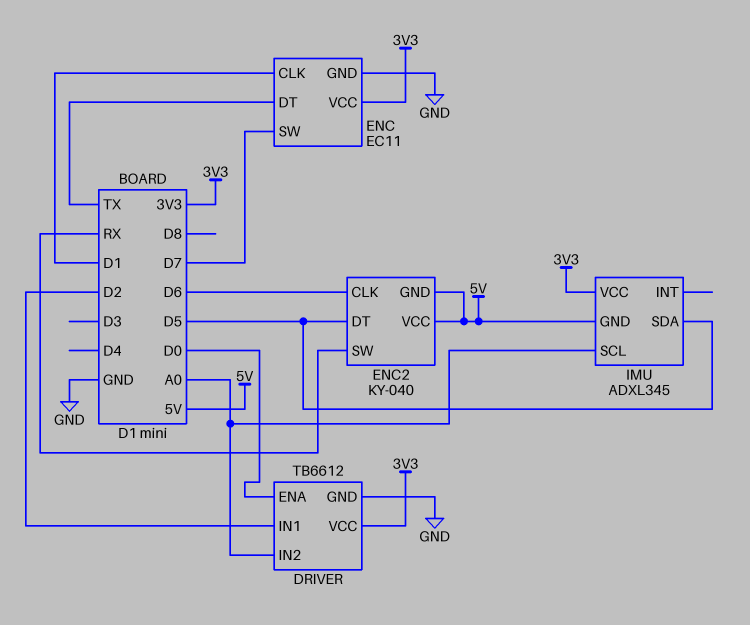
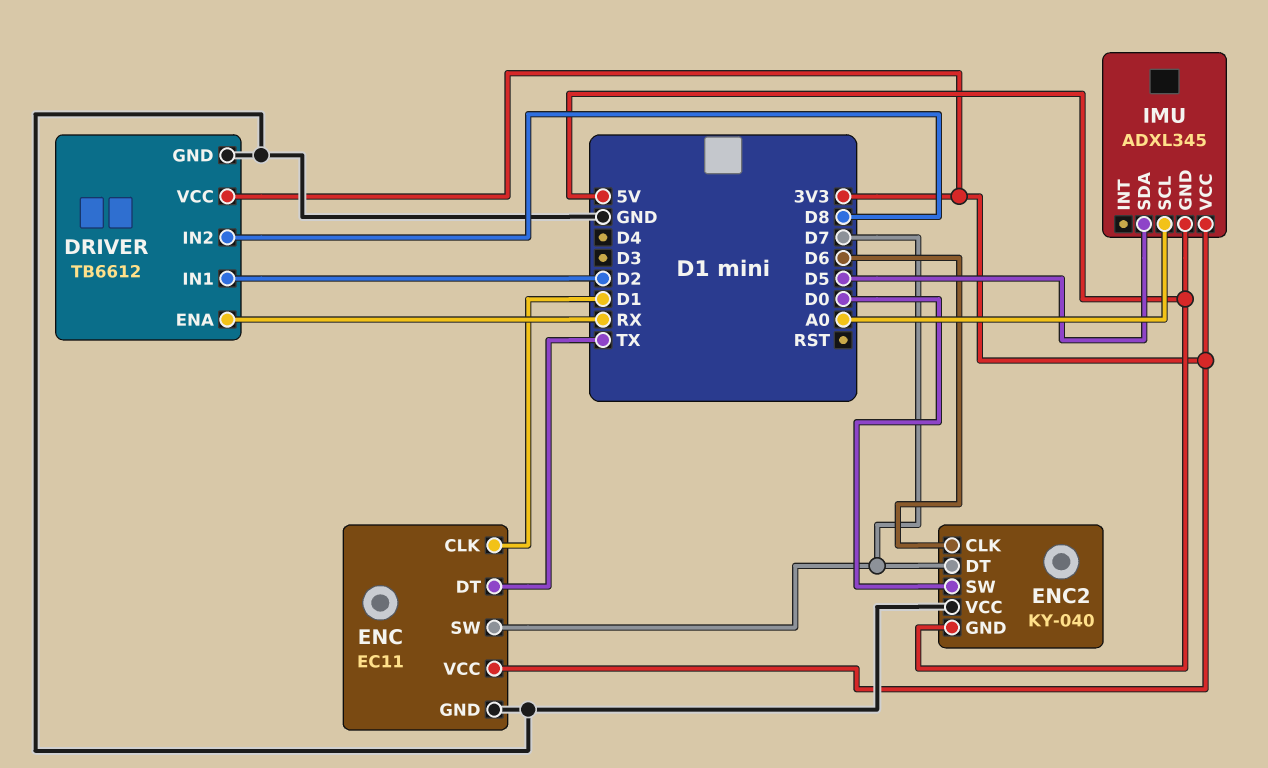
DRIVER pin ENA: D0 -> RX
DRIVER pin IN2: A0 -> D8
ENC2 pin DT: D5 -> D7
ENC2 pin SW: RX -> D0
ENC2 pin VCC: 5V -> GND

